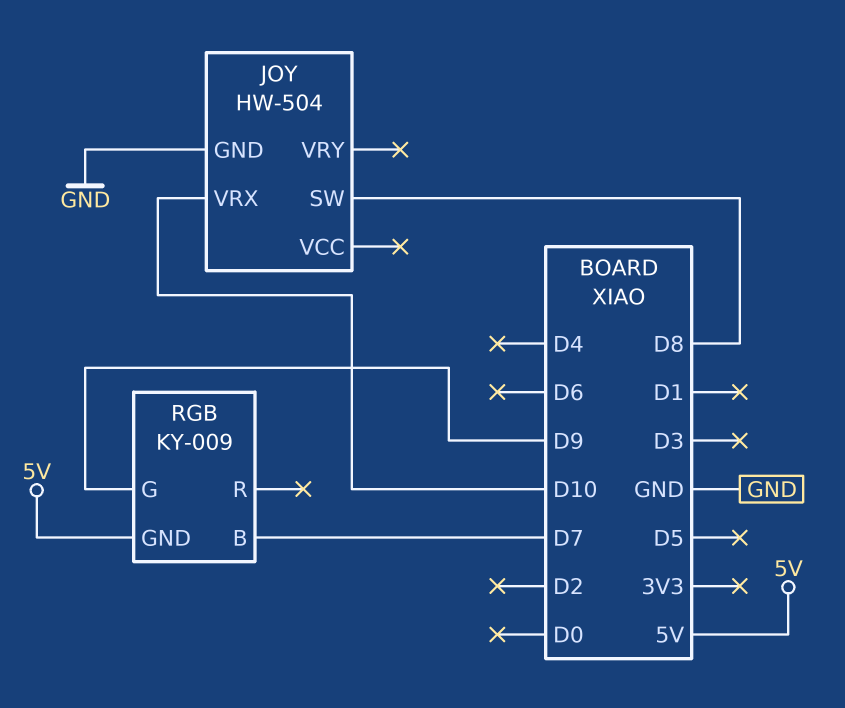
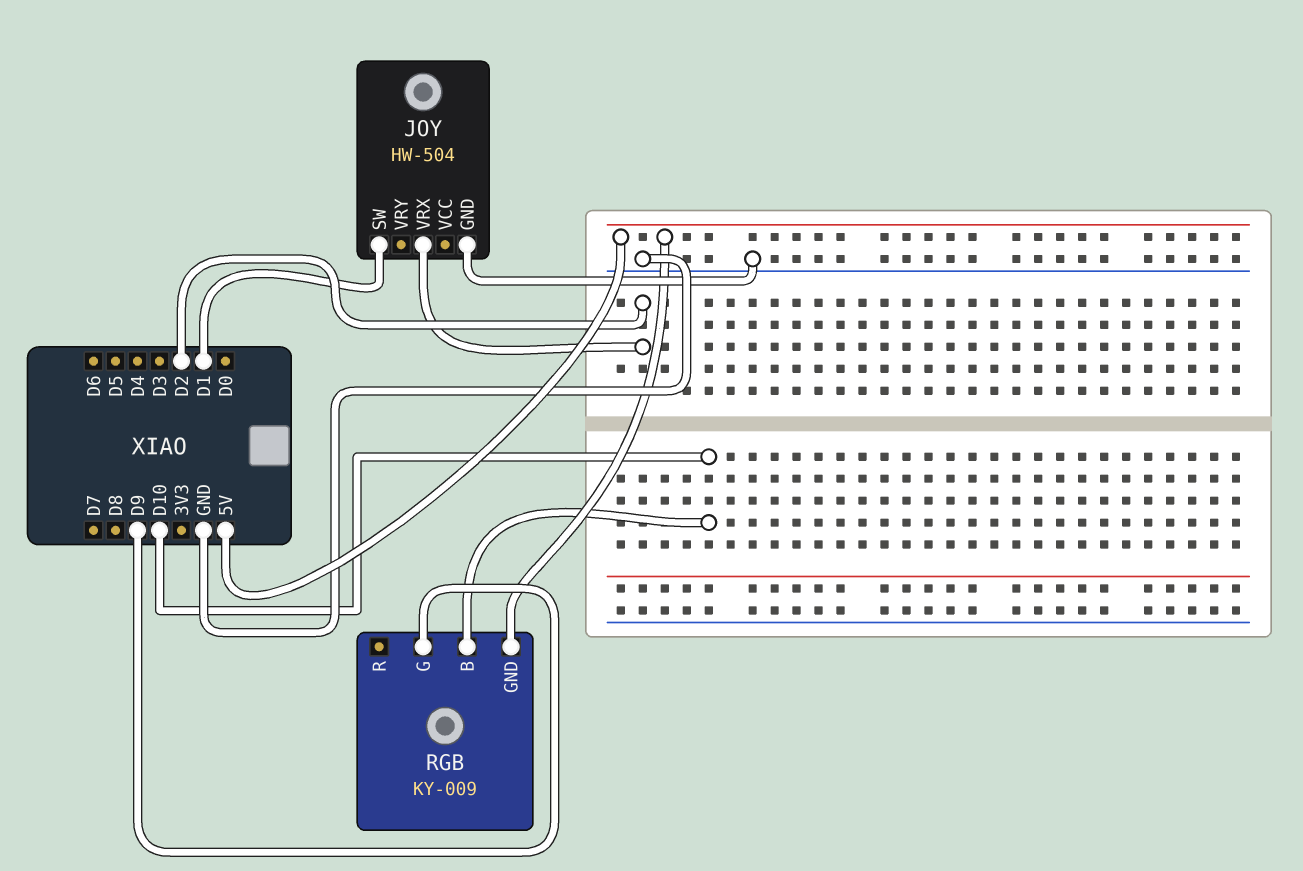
JOY pin SW: D8 -> D1
JOY pin VRX: D10 -> D2
RGB pin B: D7 -> D10

